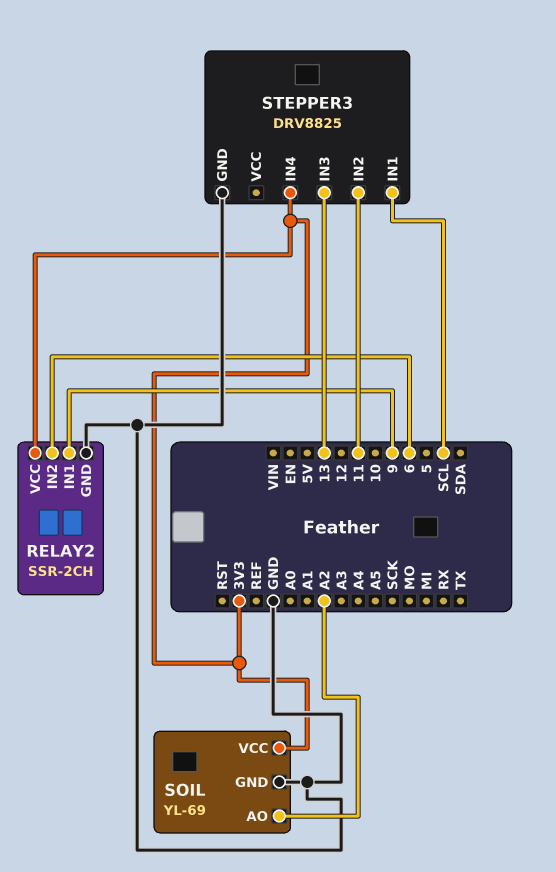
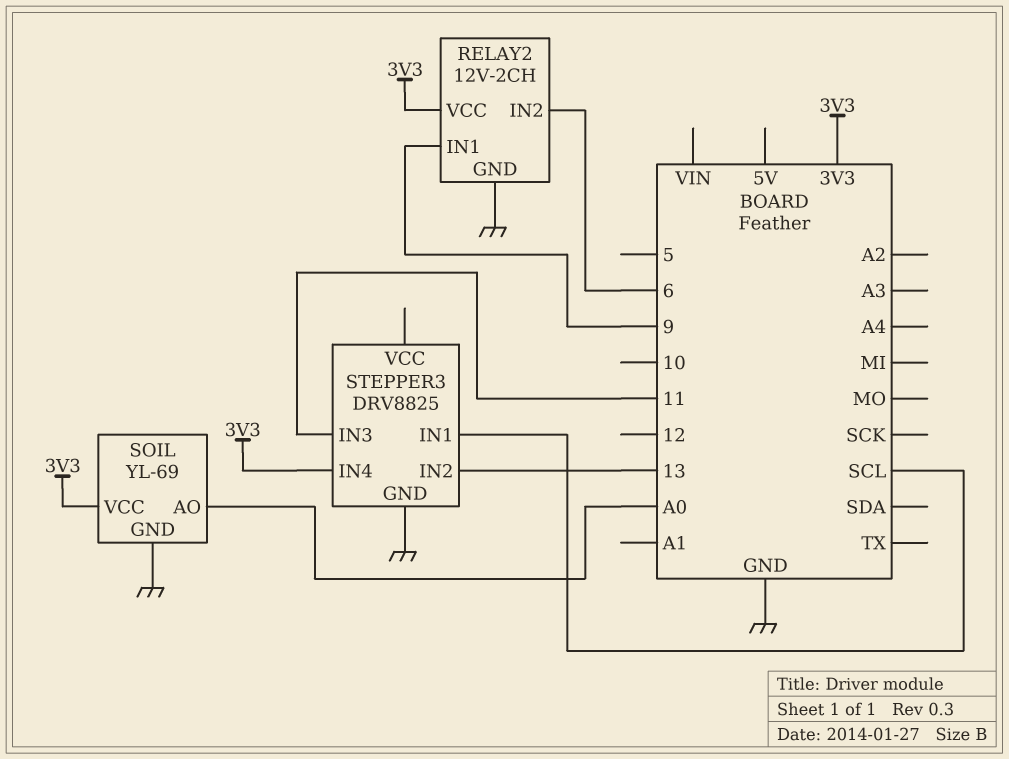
RELAY2: SSR-2CH -> 12V-2CH
SOIL pin AO: A2 -> A0
STEPPER3 pin IN2: 11 -> 13
STEPPER3 pin IN3: 13 -> 11

